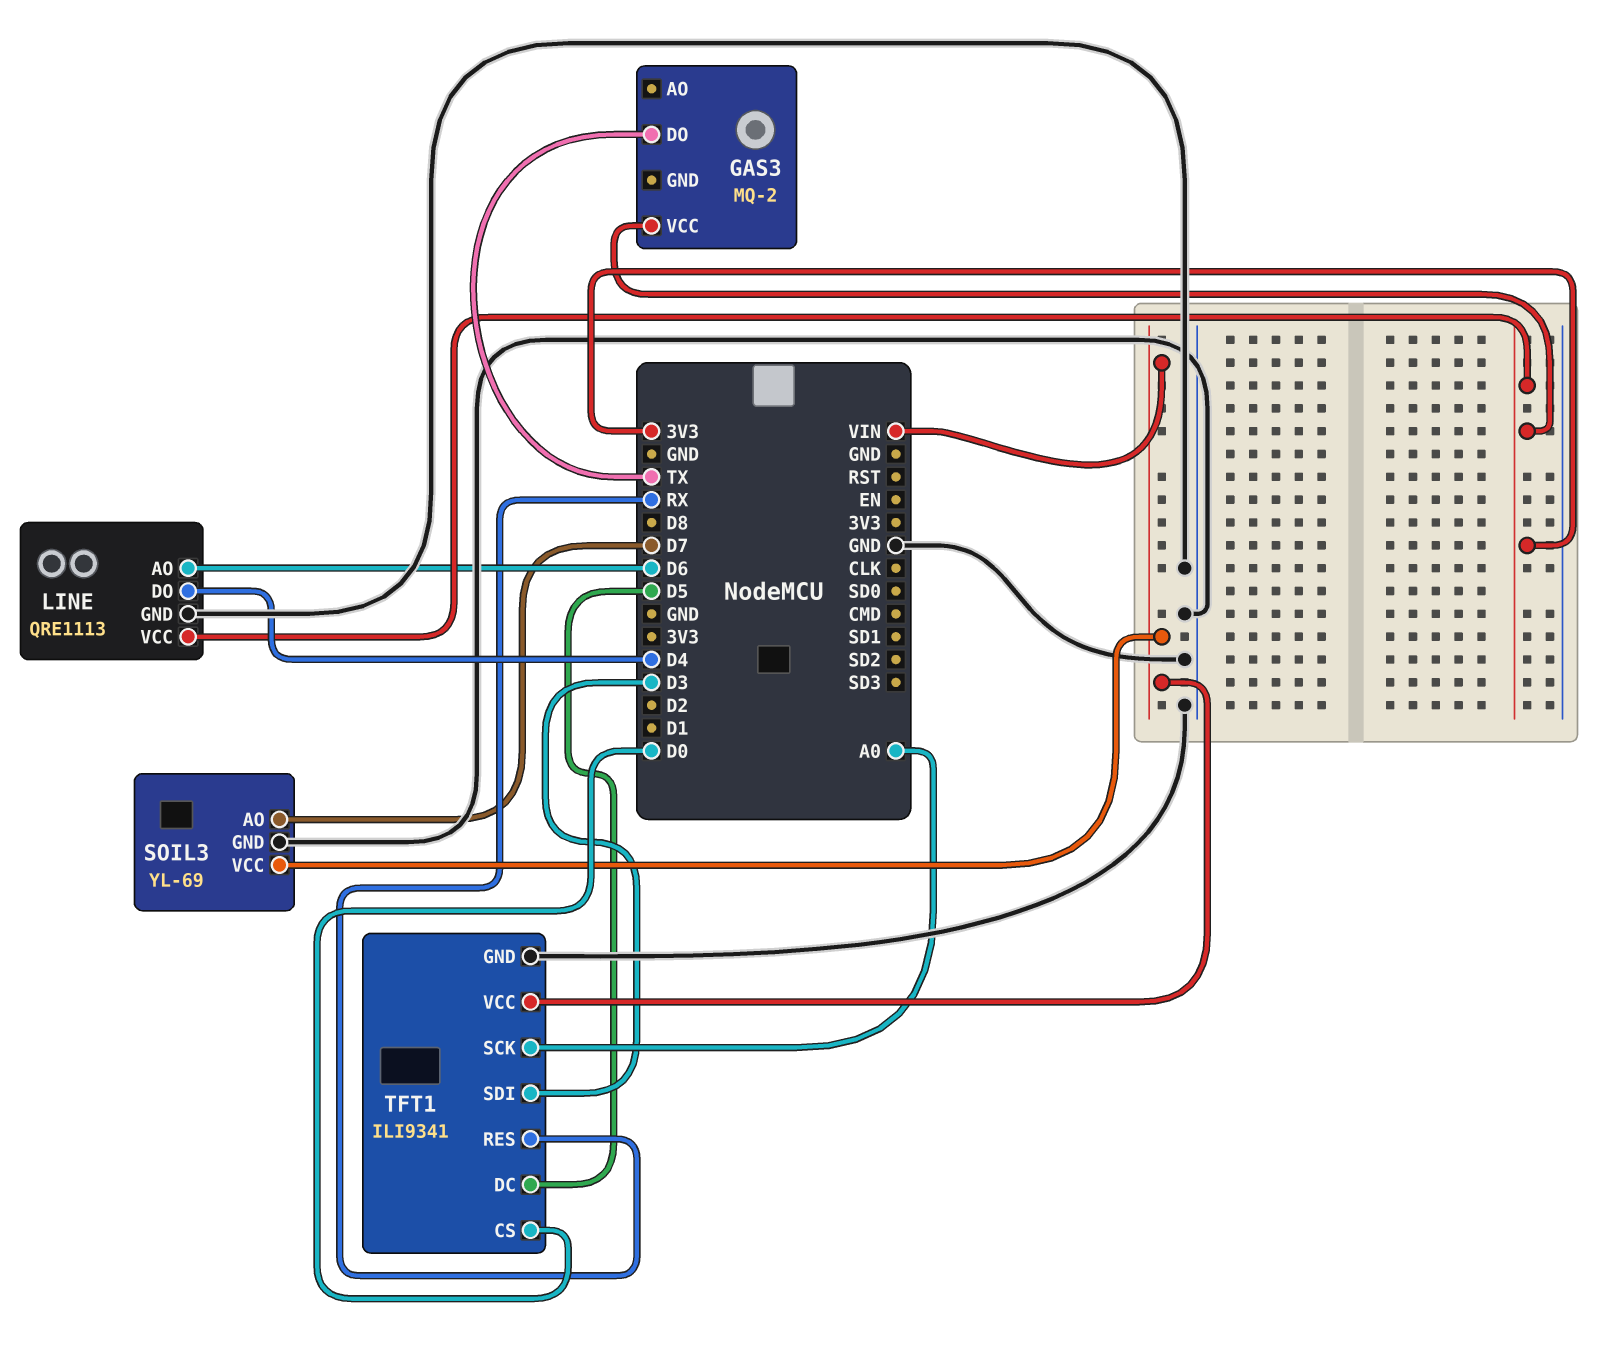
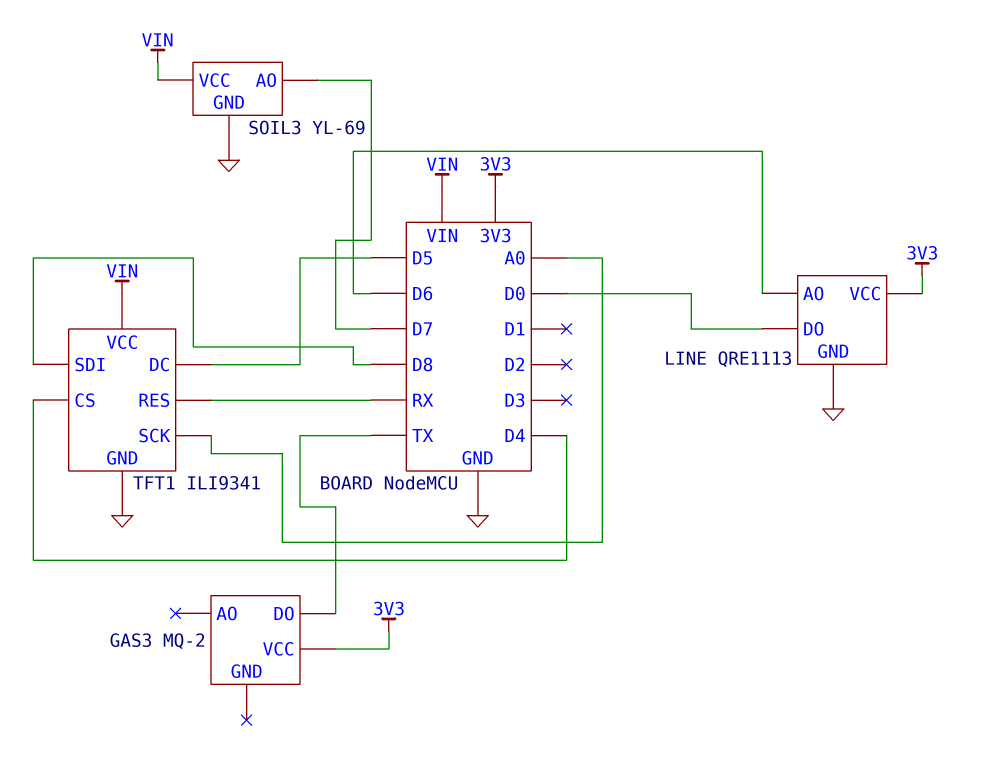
LINE pin DO: D4 -> D0
TFT1 pin CS: D0 -> D4
TFT1 pin SDI: D3 -> D8

